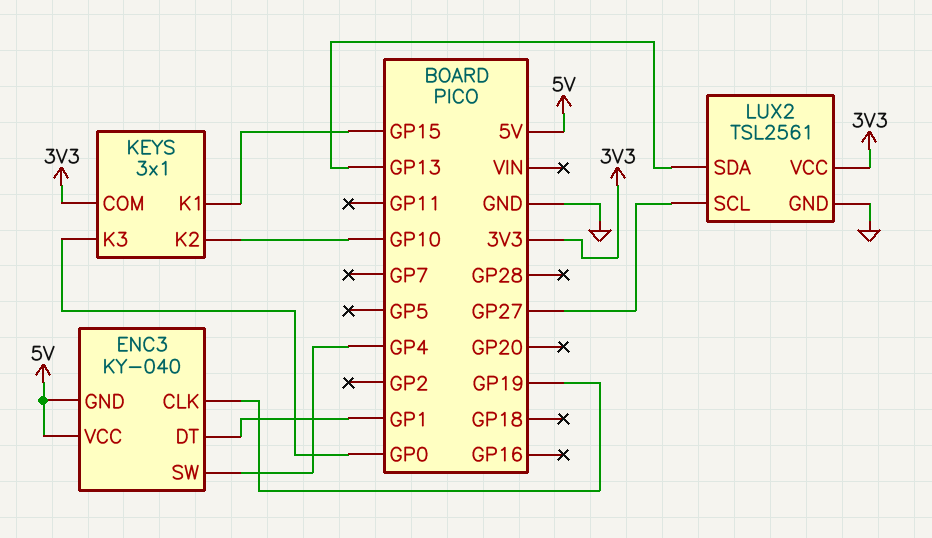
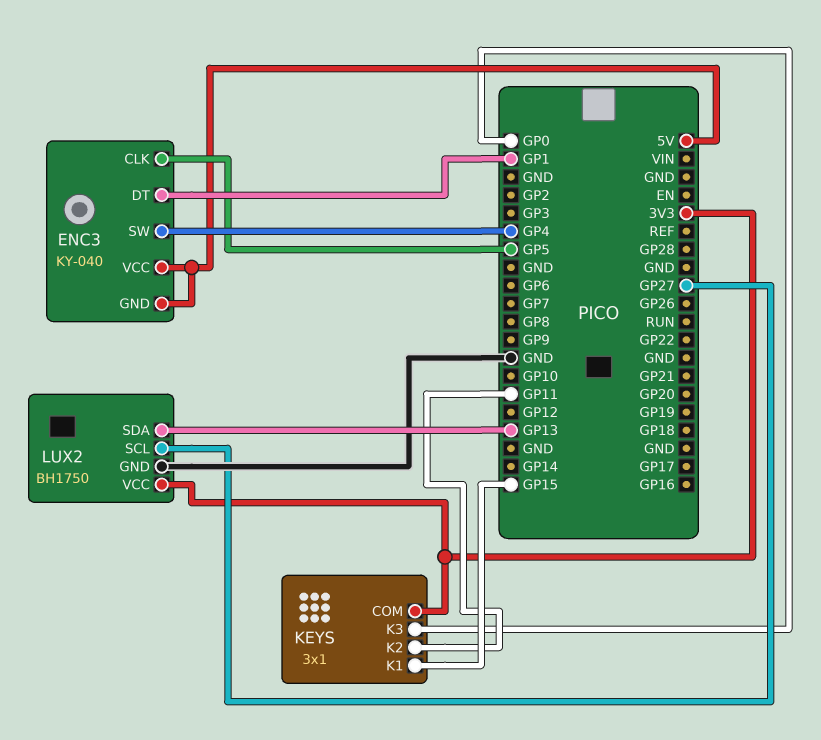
ENC3 pin CLK: GP19 -> GP5
KEYS pin K2: GP10 -> GP11
LUX2: TSL2561 -> BH1750

